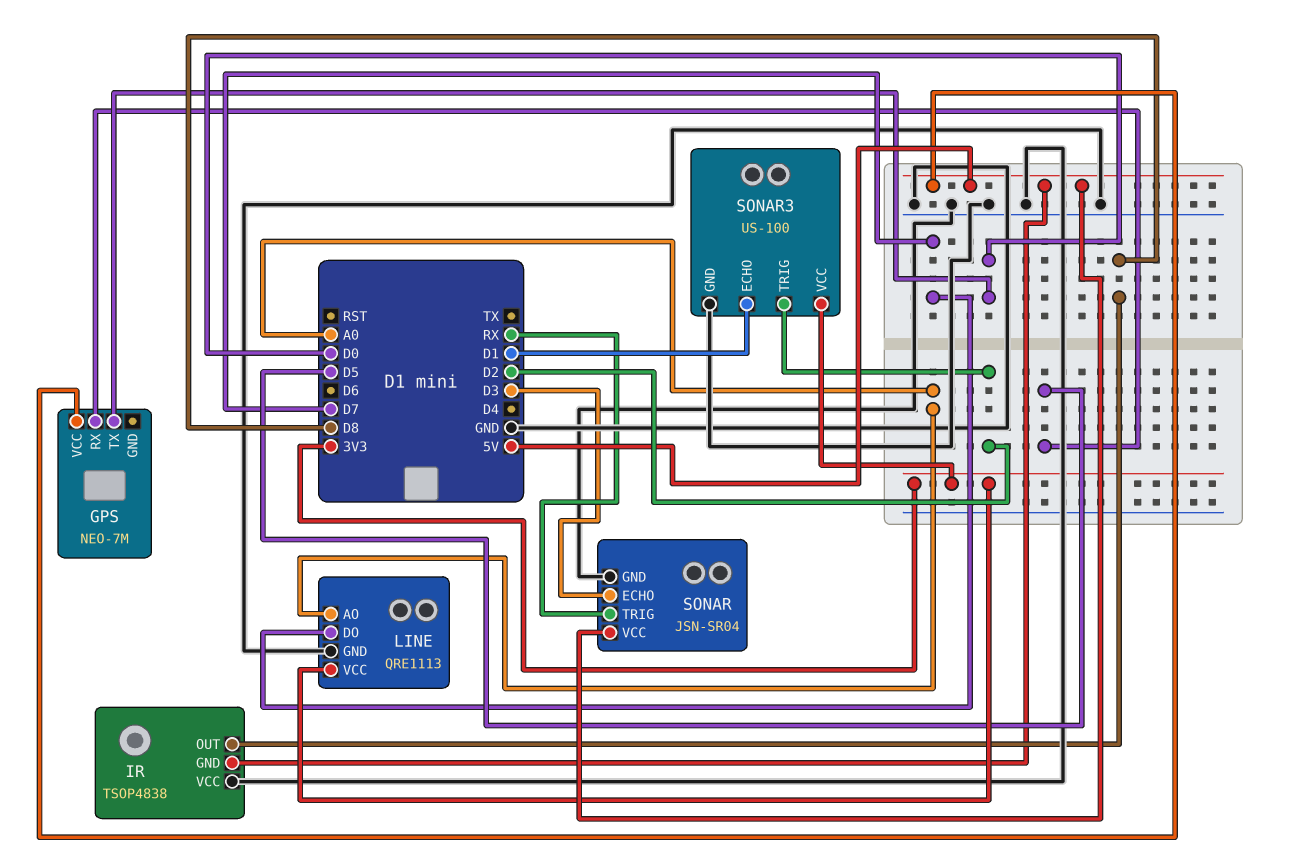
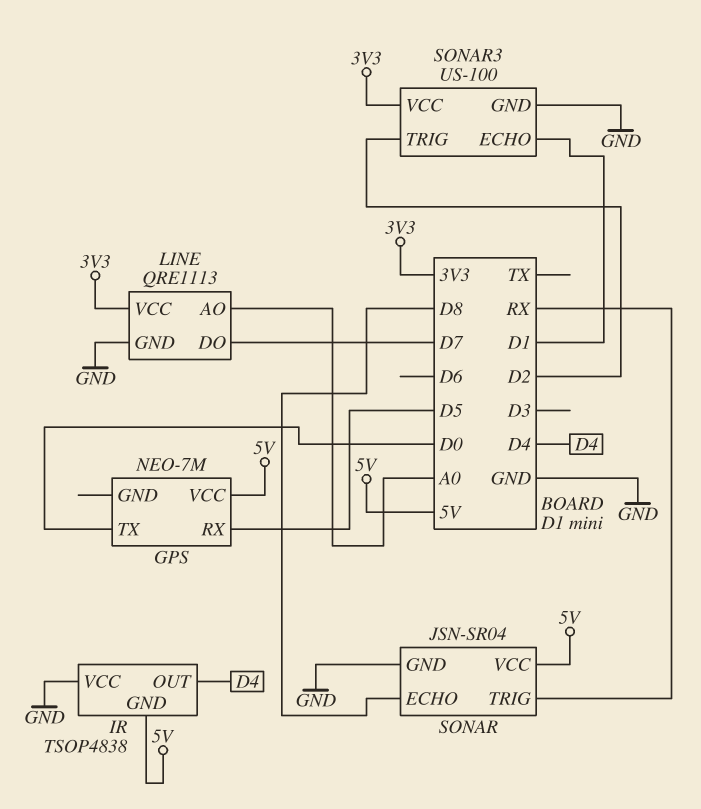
IR pin OUT: D8 -> D4
SONAR pin ECHO: D3 -> D8

